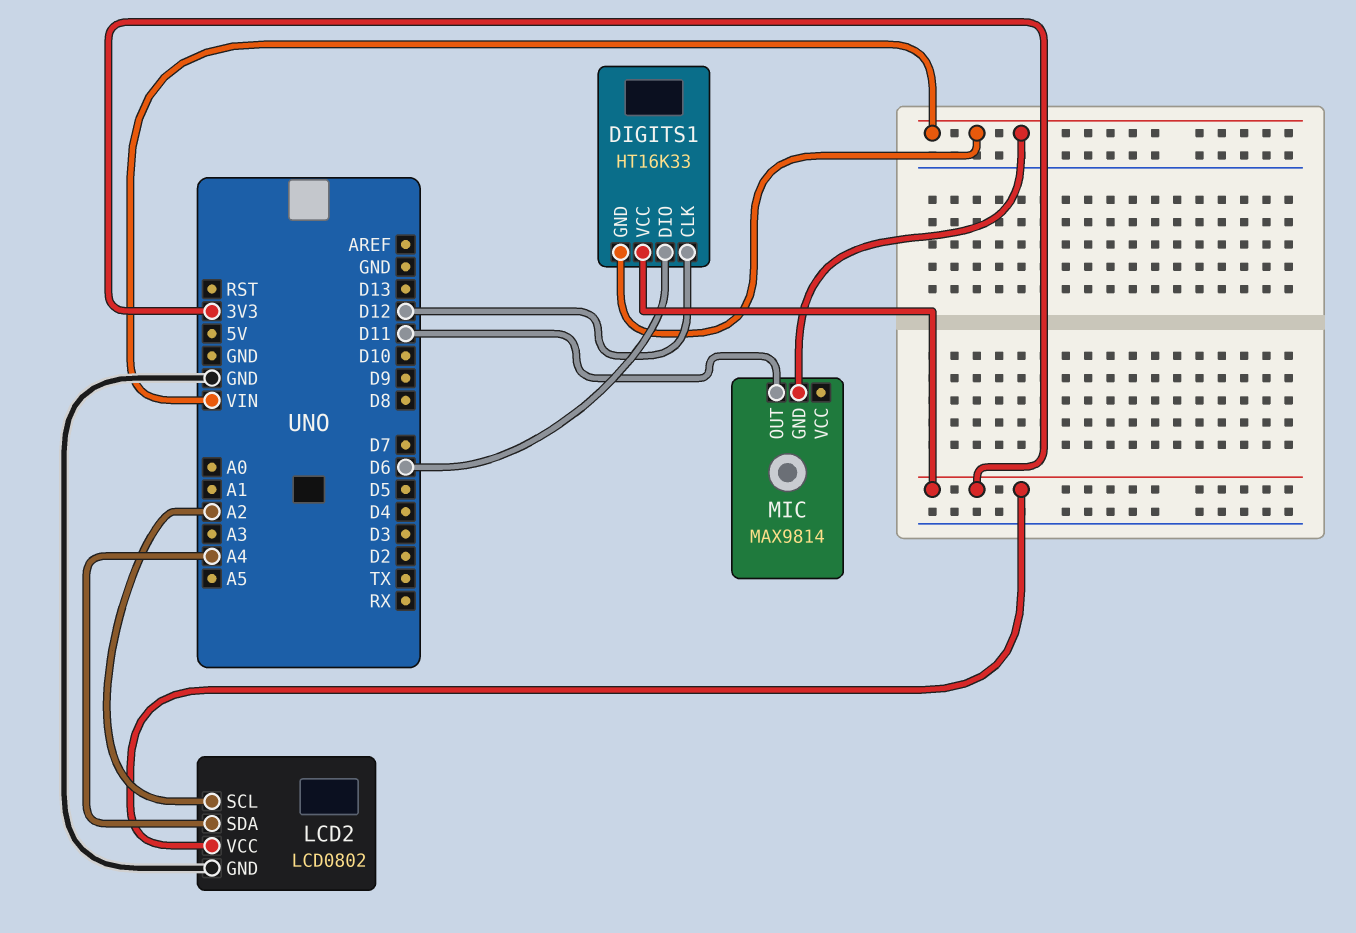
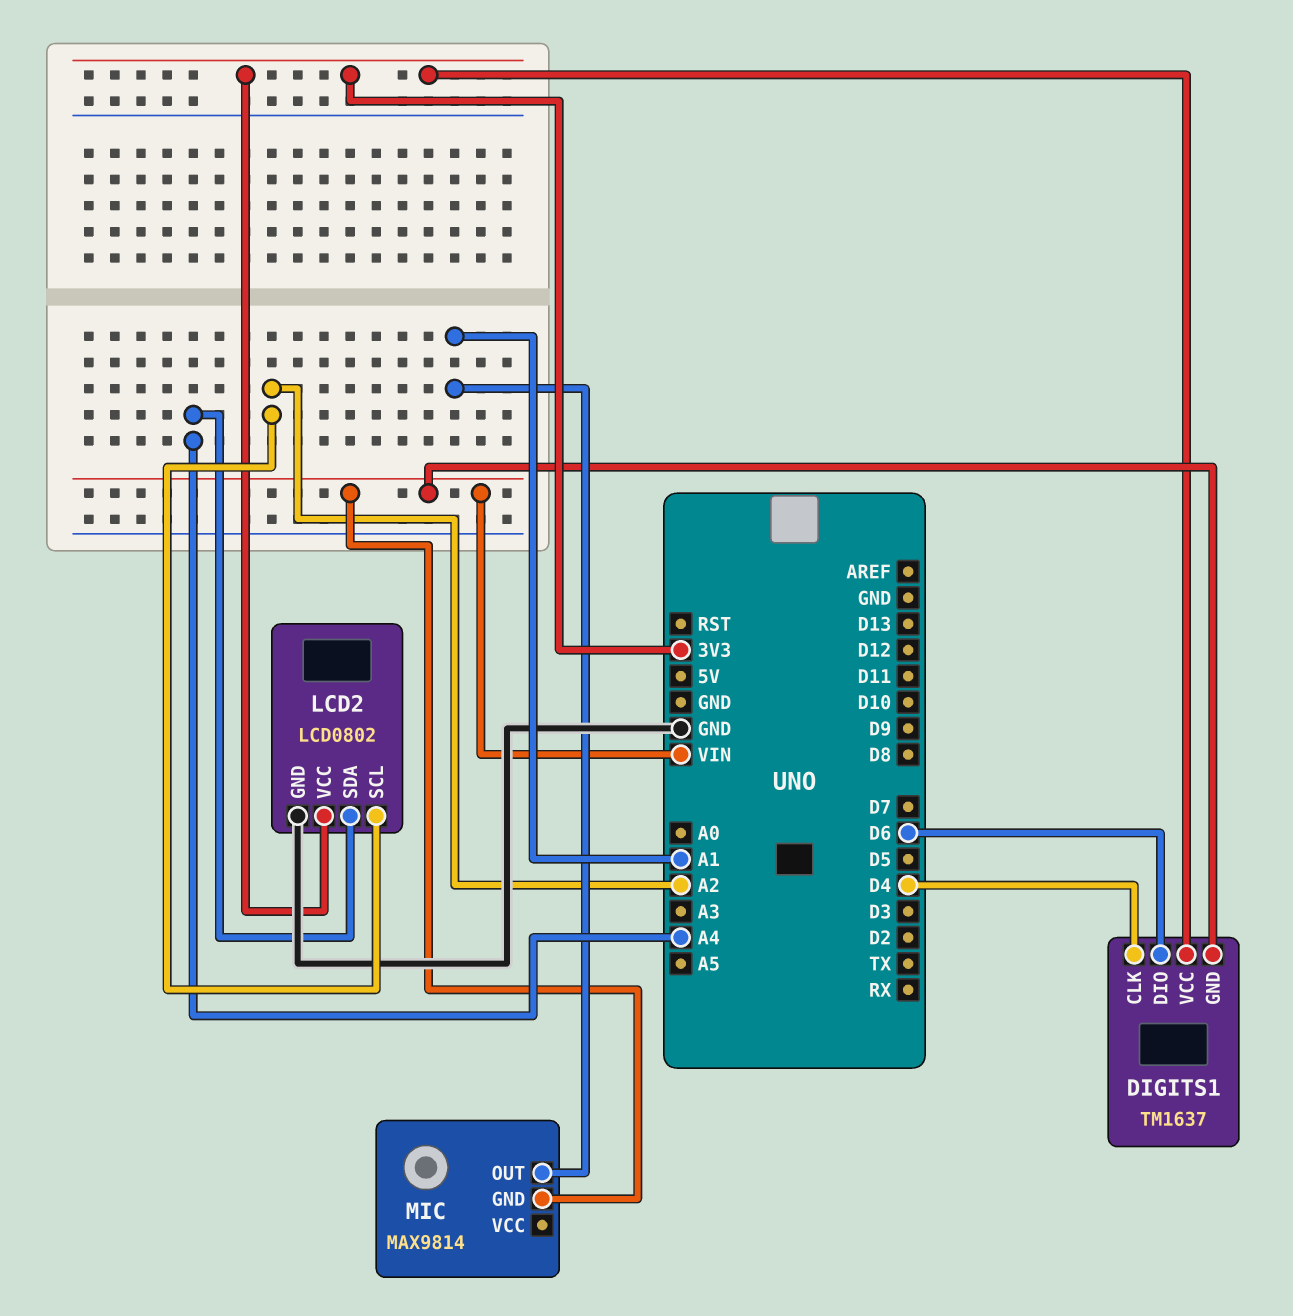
DIGITS1: HT16K33 -> TM1637
DIGITS1 pin CLK: D12 -> D4
MIC pin OUT: D11 -> A1

